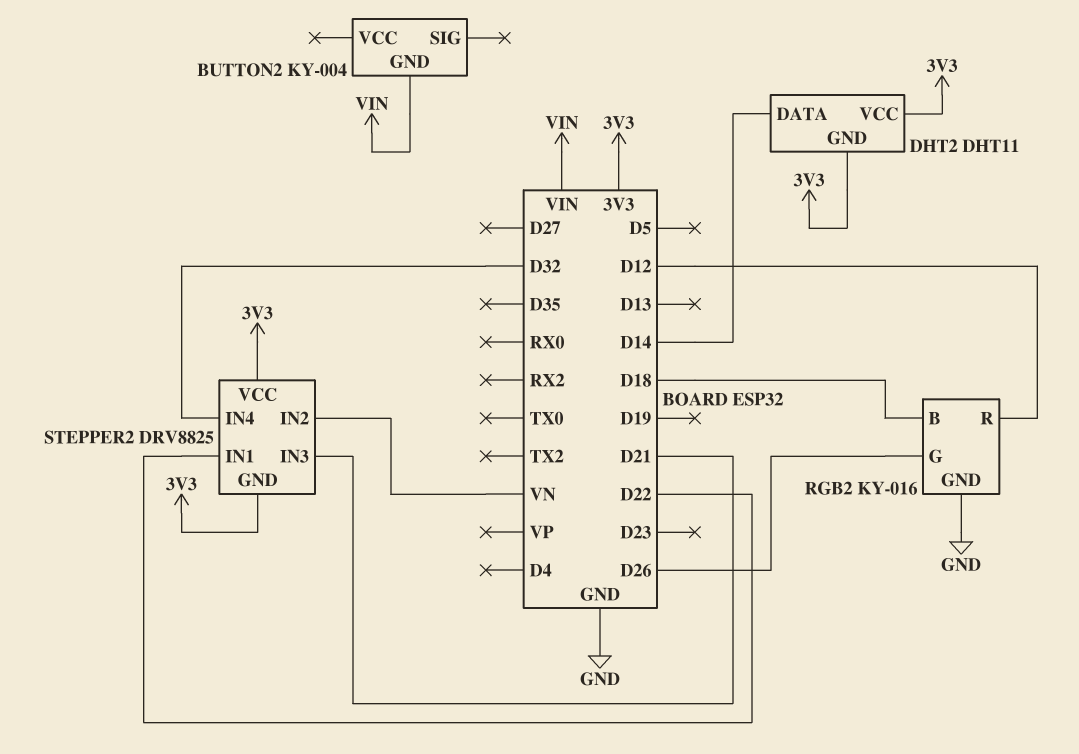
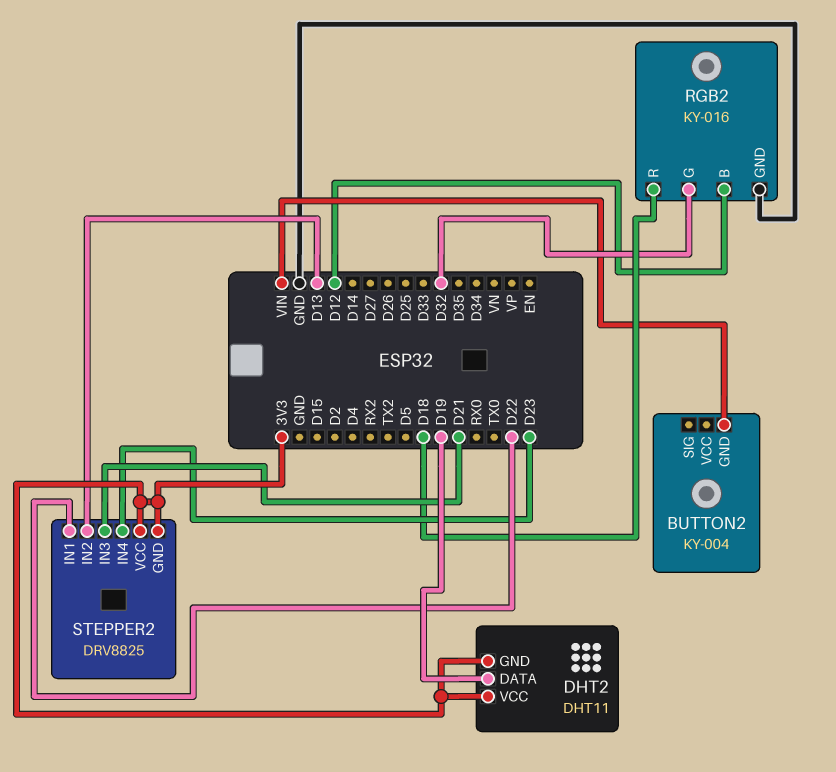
DHT2 pin DATA: D14 -> D19
RGB2 pin B: D18 -> D12
RGB2 pin G: D26 -> D32
RGB2 pin R: D12 -> D18
STEPPER2 pin IN2: VN -> D13
STEPPER2 pin IN4: D32 -> D23

